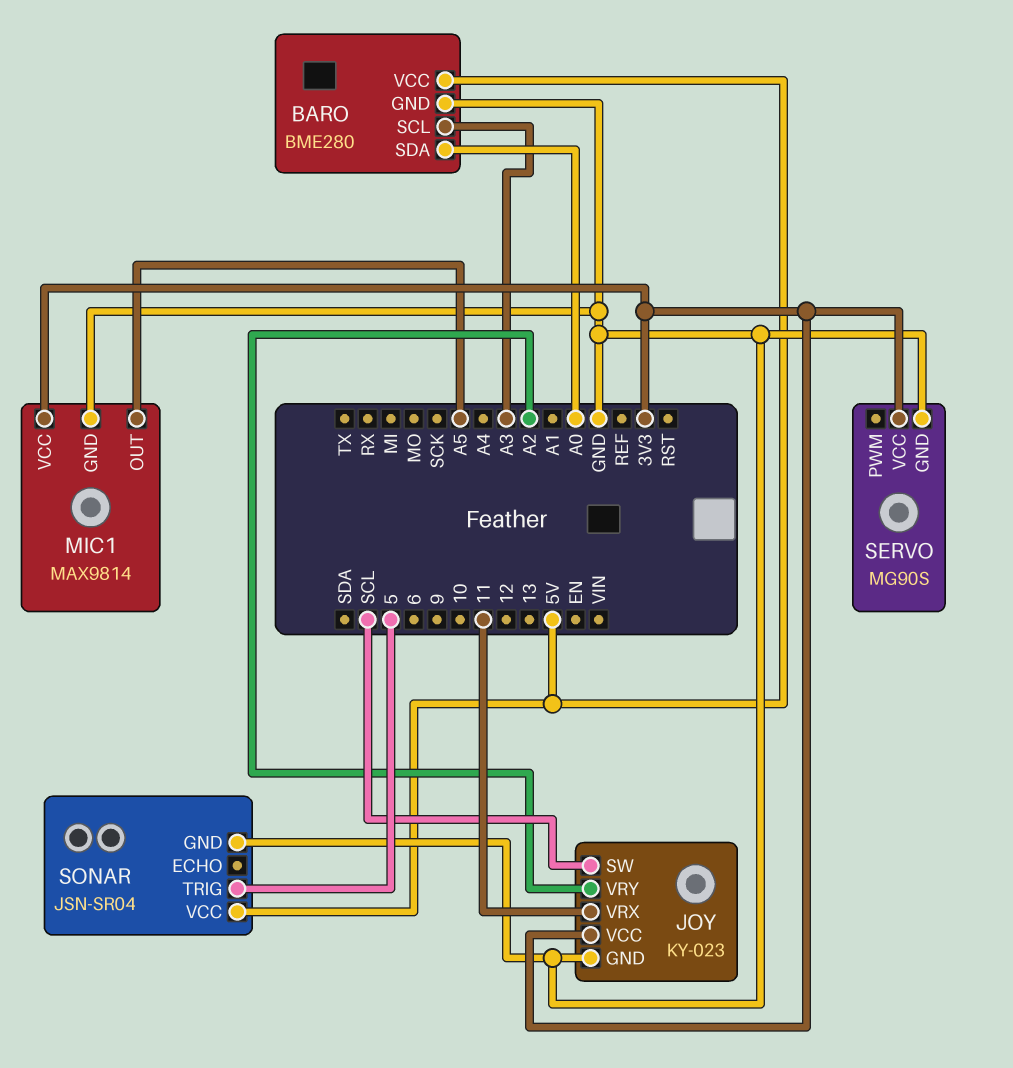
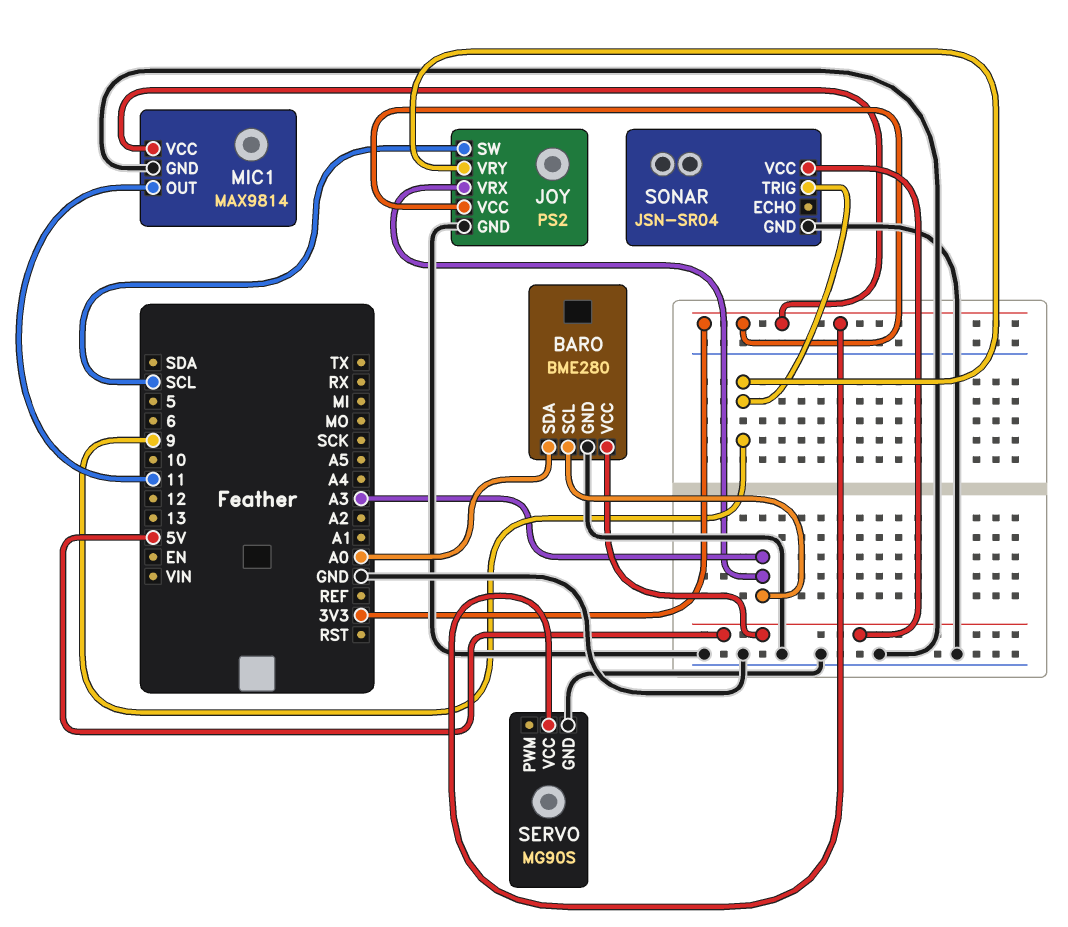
JOY: KY-023 -> PS2
JOY pin VRX: 11 -> A3
JOY pin VRY: A2 -> 9
MIC1 pin OUT: A5 -> 11
SONAR pin TRIG: 5 -> 9

